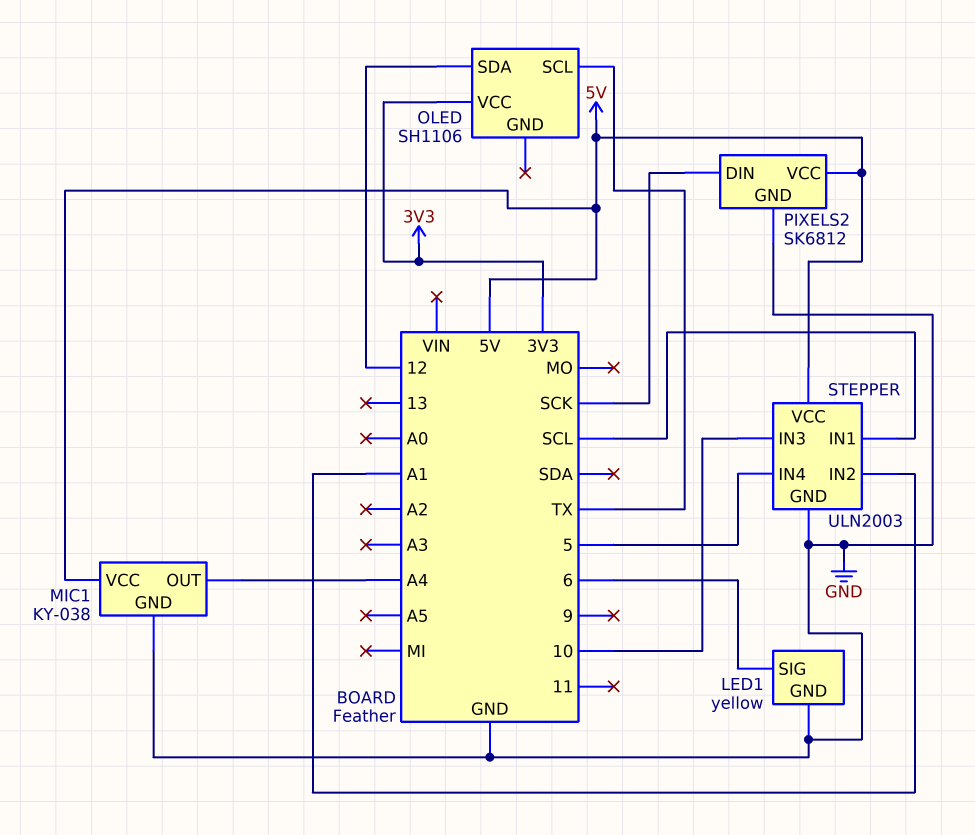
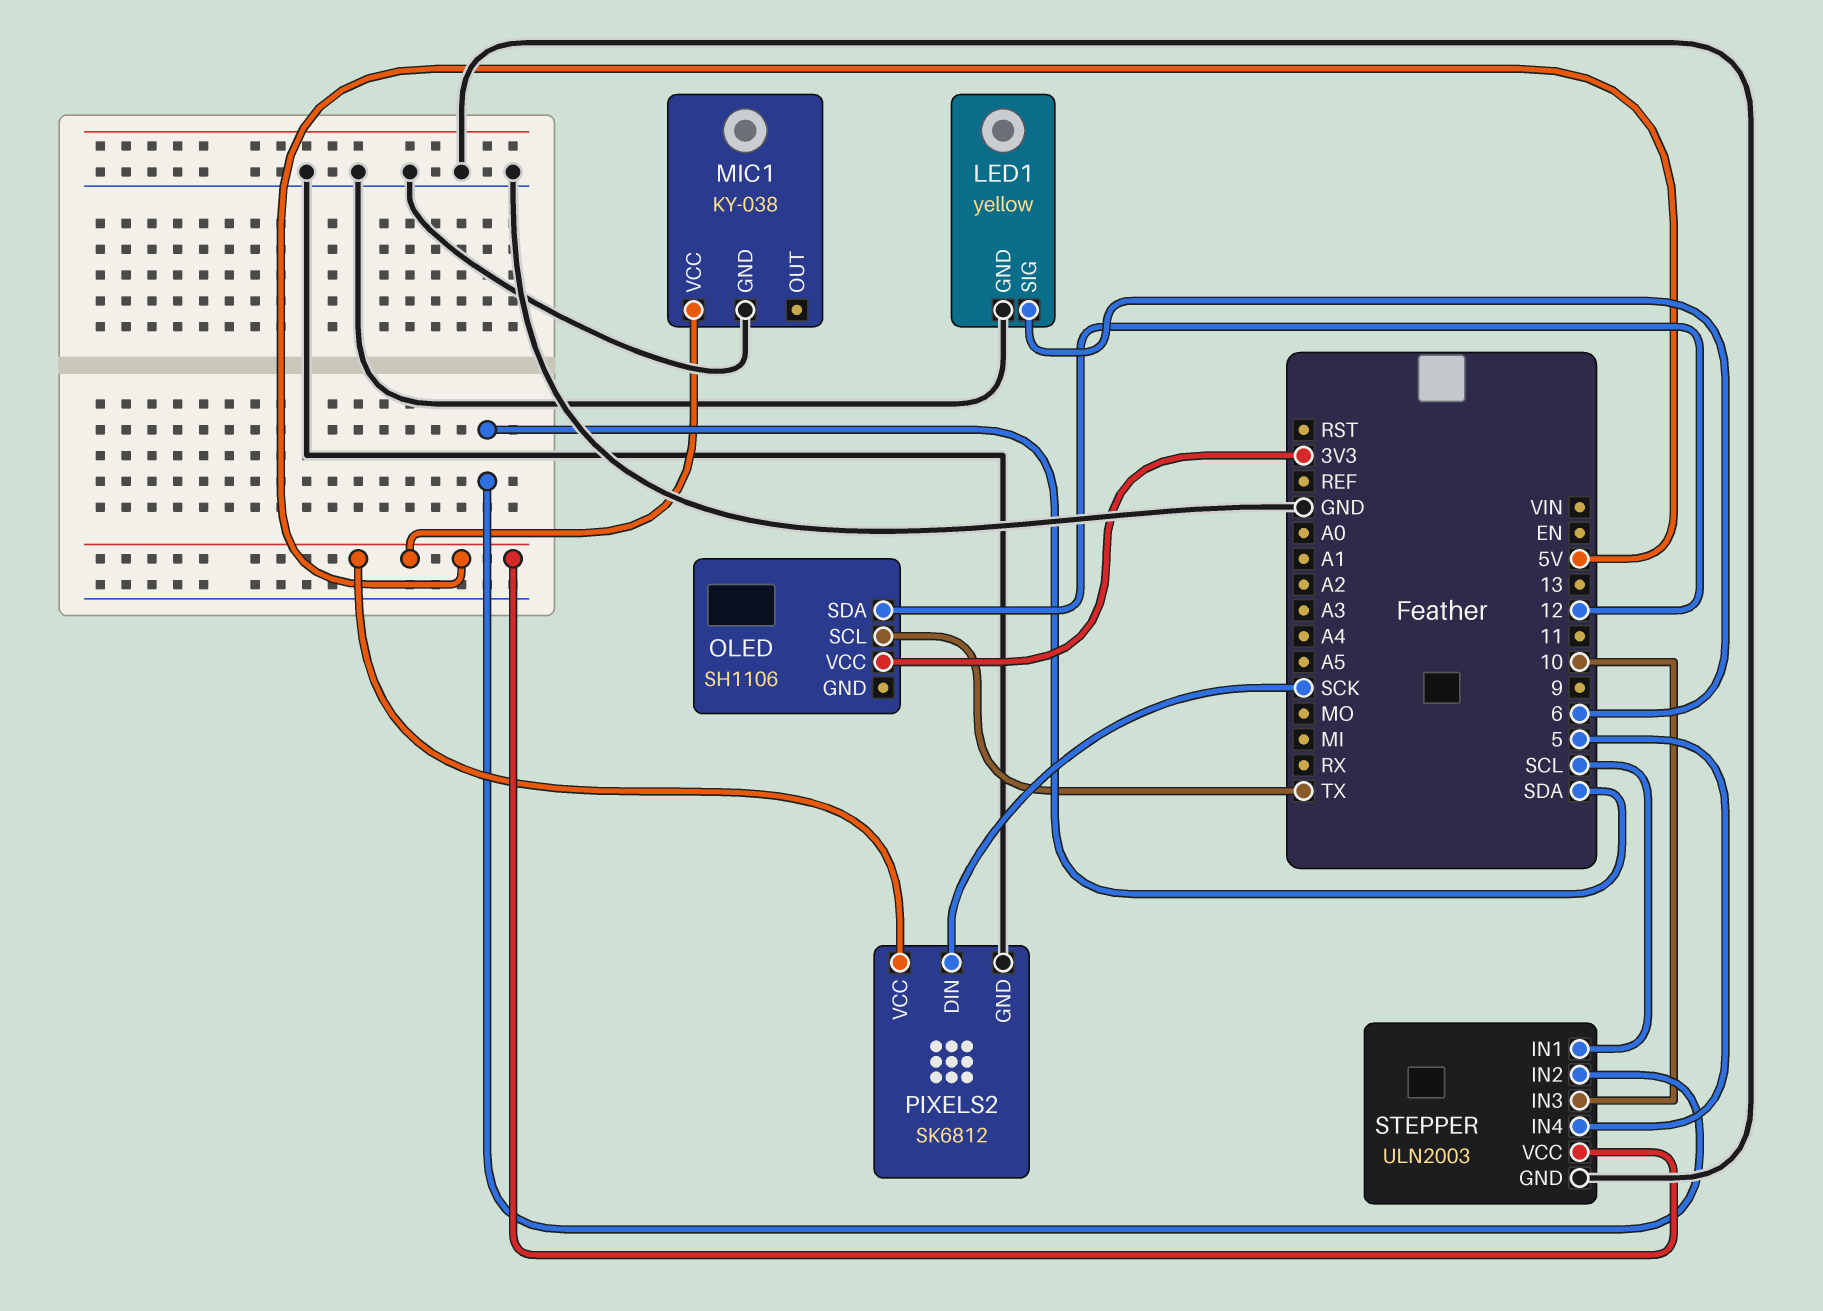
MIC1 pin OUT: A4 -> none
STEPPER pin IN2: A1 -> SDA

